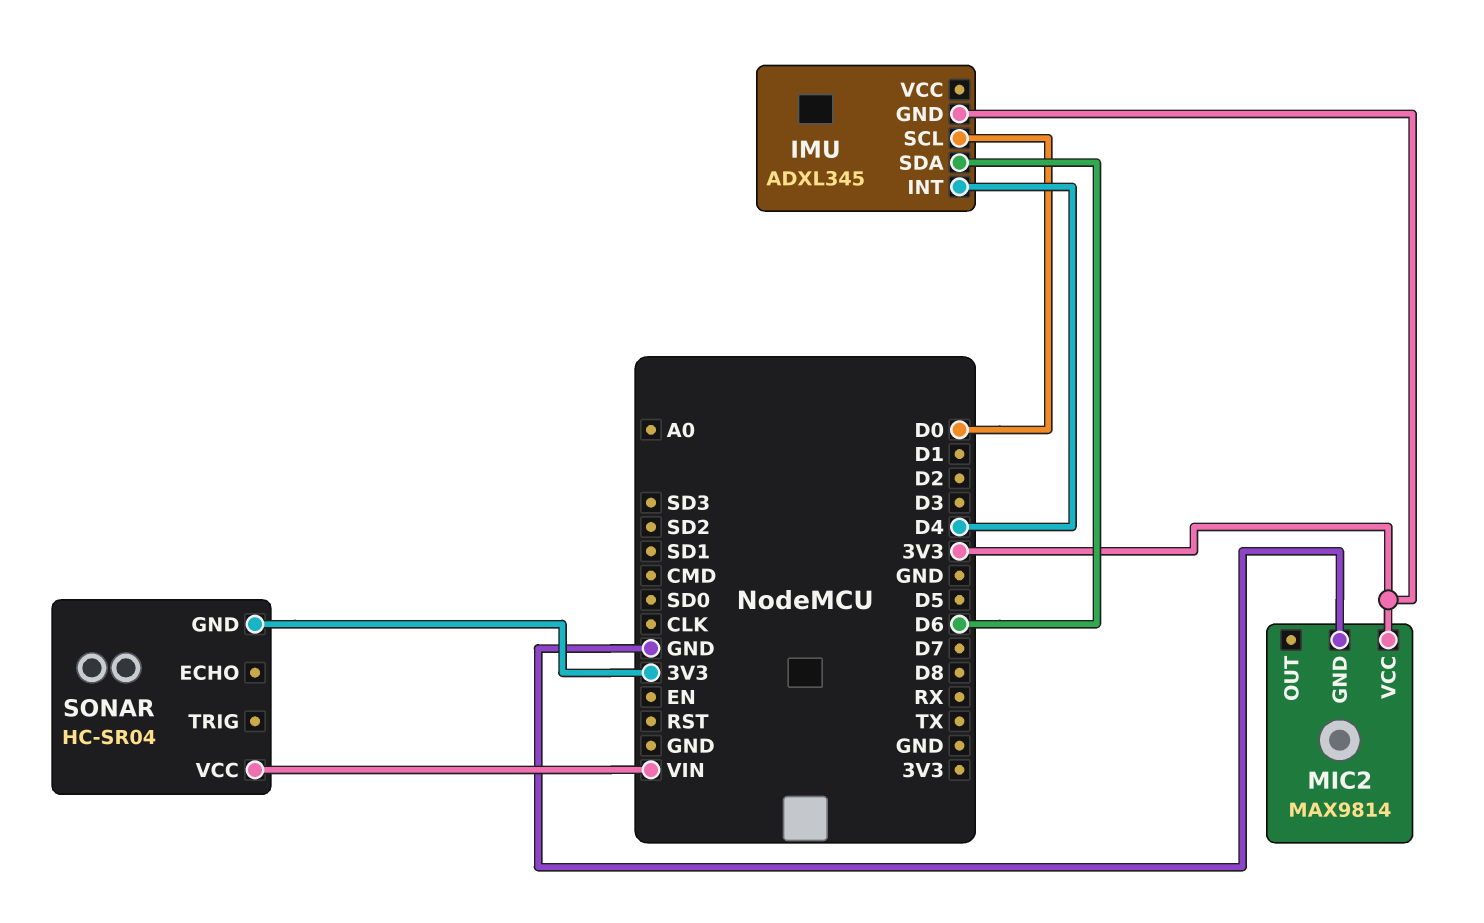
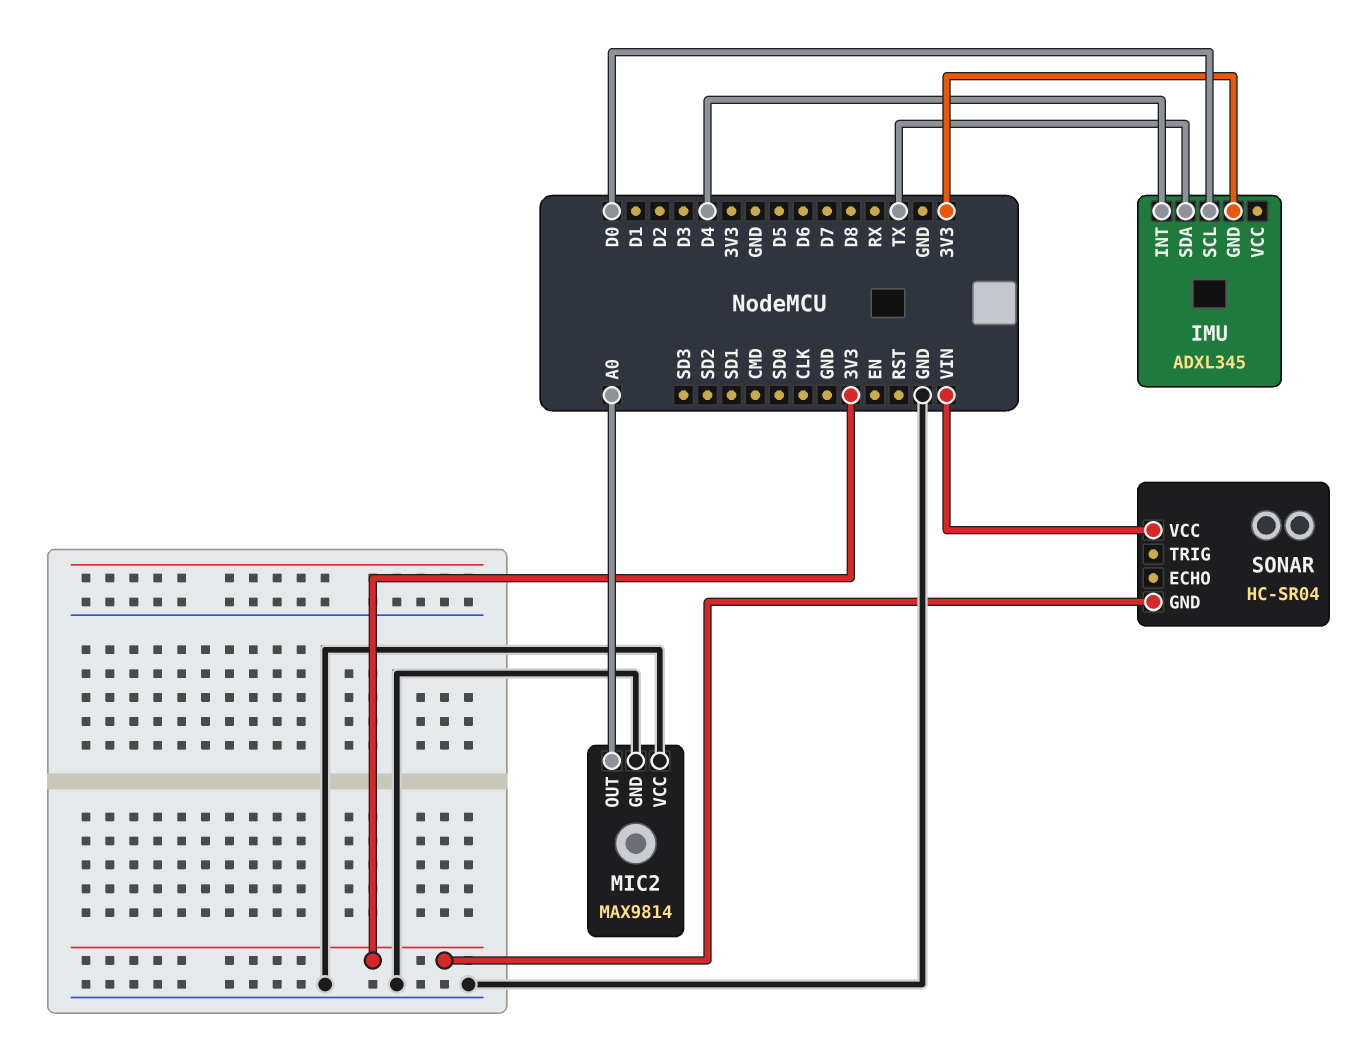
IMU pin SDA: D6 -> TX
MIC2 pin OUT: none -> A0
MIC2 pin VCC: 3V3 -> GND

